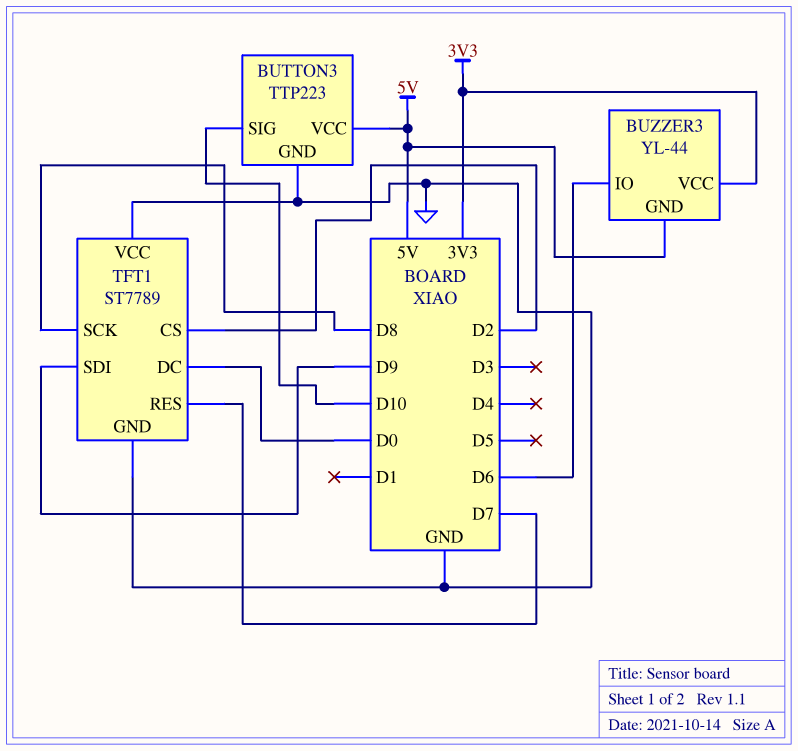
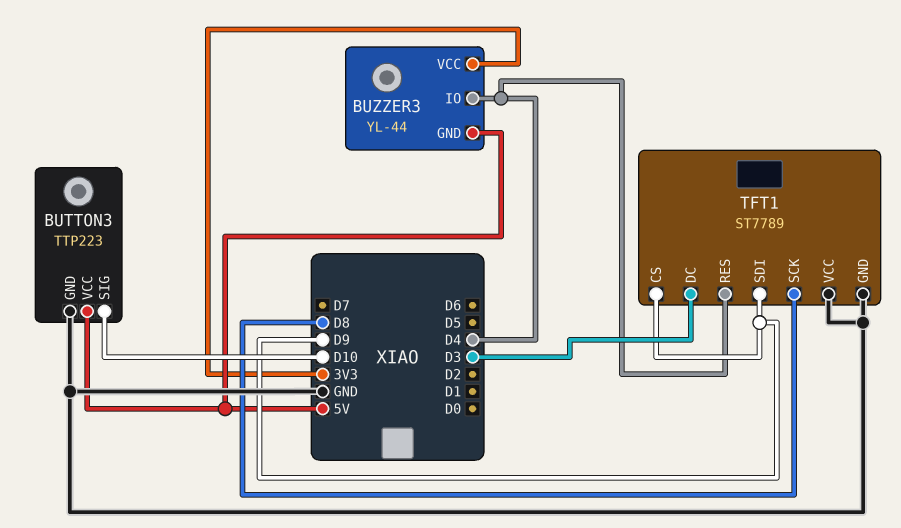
BUZZER3 pin IO: D6 -> D4
TFT1 pin CS: D2 -> D9
TFT1 pin DC: D0 -> D3
TFT1 pin RES: D7 -> D4

